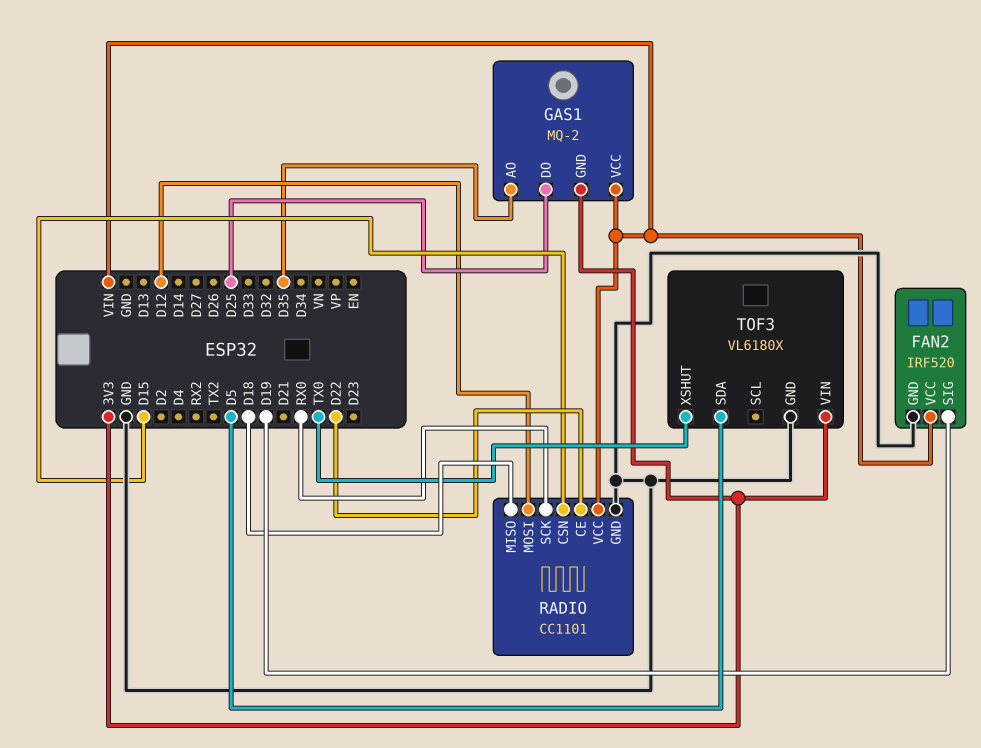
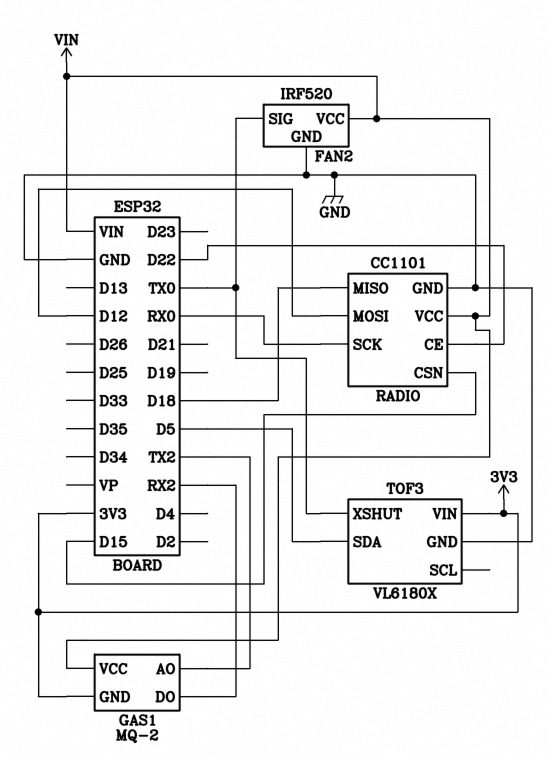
FAN2 pin SIG: D19 -> TX0
GAS1 pin AO: D35 -> TX2
GAS1 pin DO: D25 -> RX2

